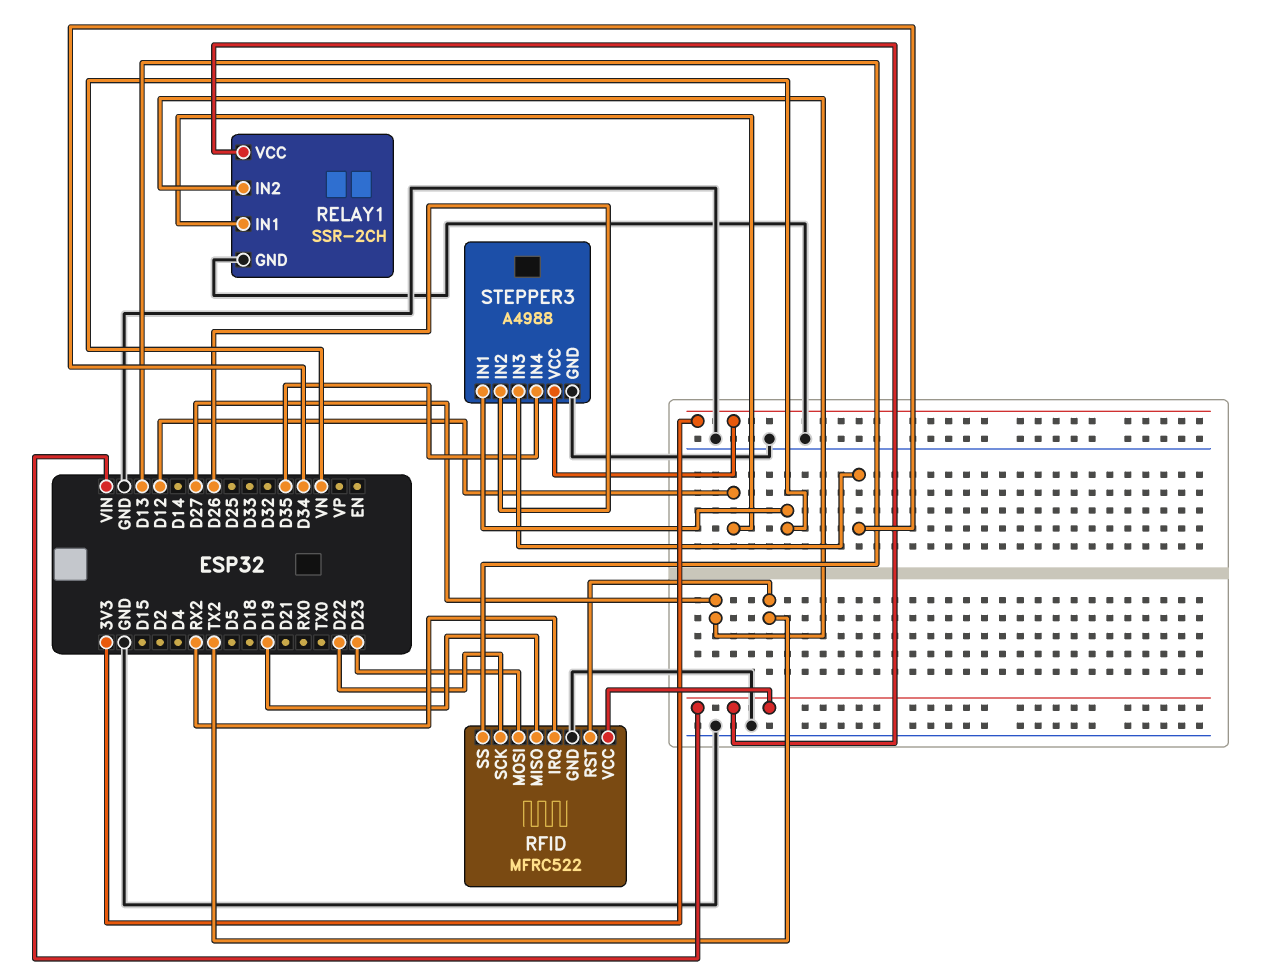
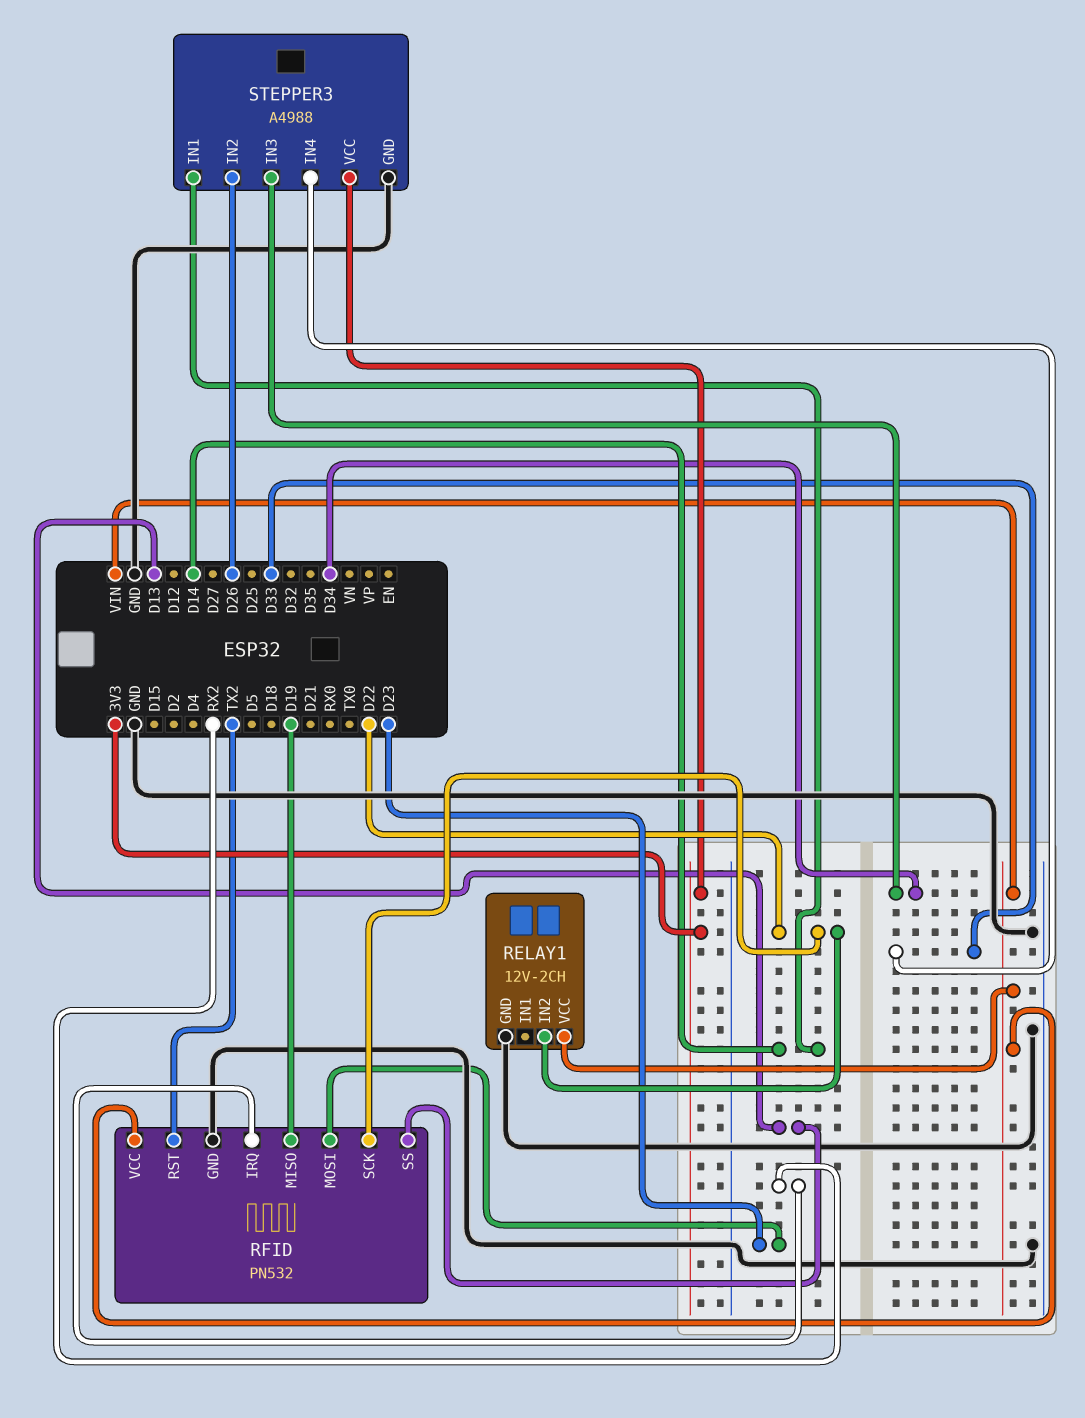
RELAY1: SSR-2CH -> 12V-2CH
RELAY1 pin IN1: D12 -> none
RELAY1 pin IN2: D27 -> D22
RFID: MFRC522 -> PN532
STEPPER3 pin IN1: VN -> D14
STEPPER3 pin IN4: D35 -> D33

